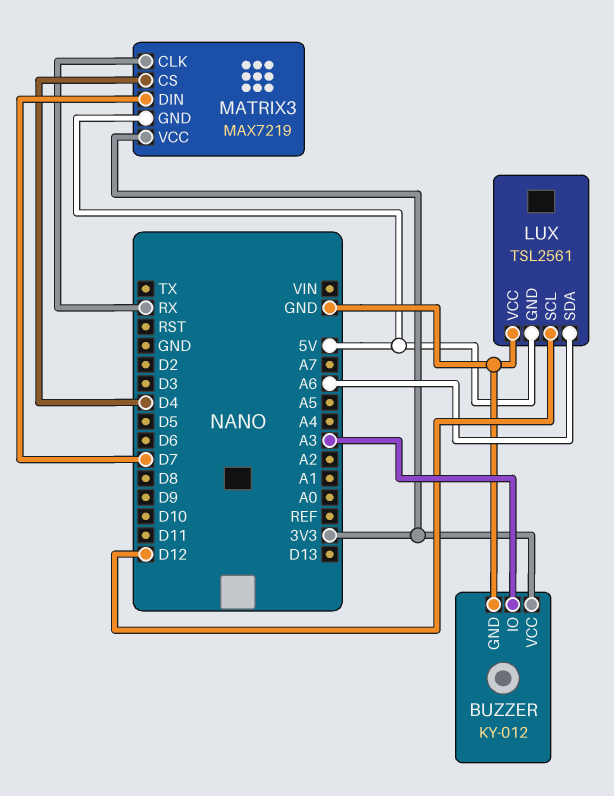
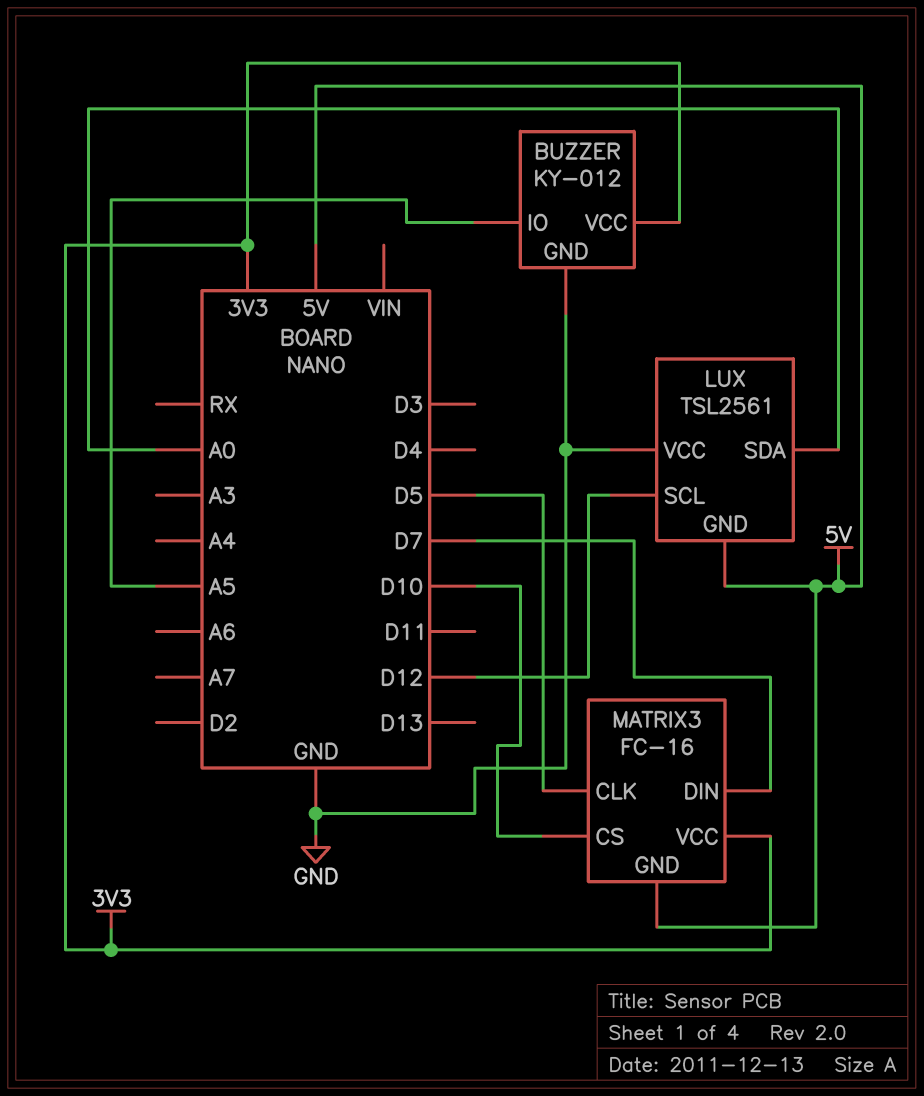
BUZZER pin IO: A3 -> A5
LUX pin SDA: A6 -> A0
MATRIX3: MAX7219 -> FC-16
MATRIX3 pin CLK: RX -> D5
MATRIX3 pin CS: D4 -> D10

